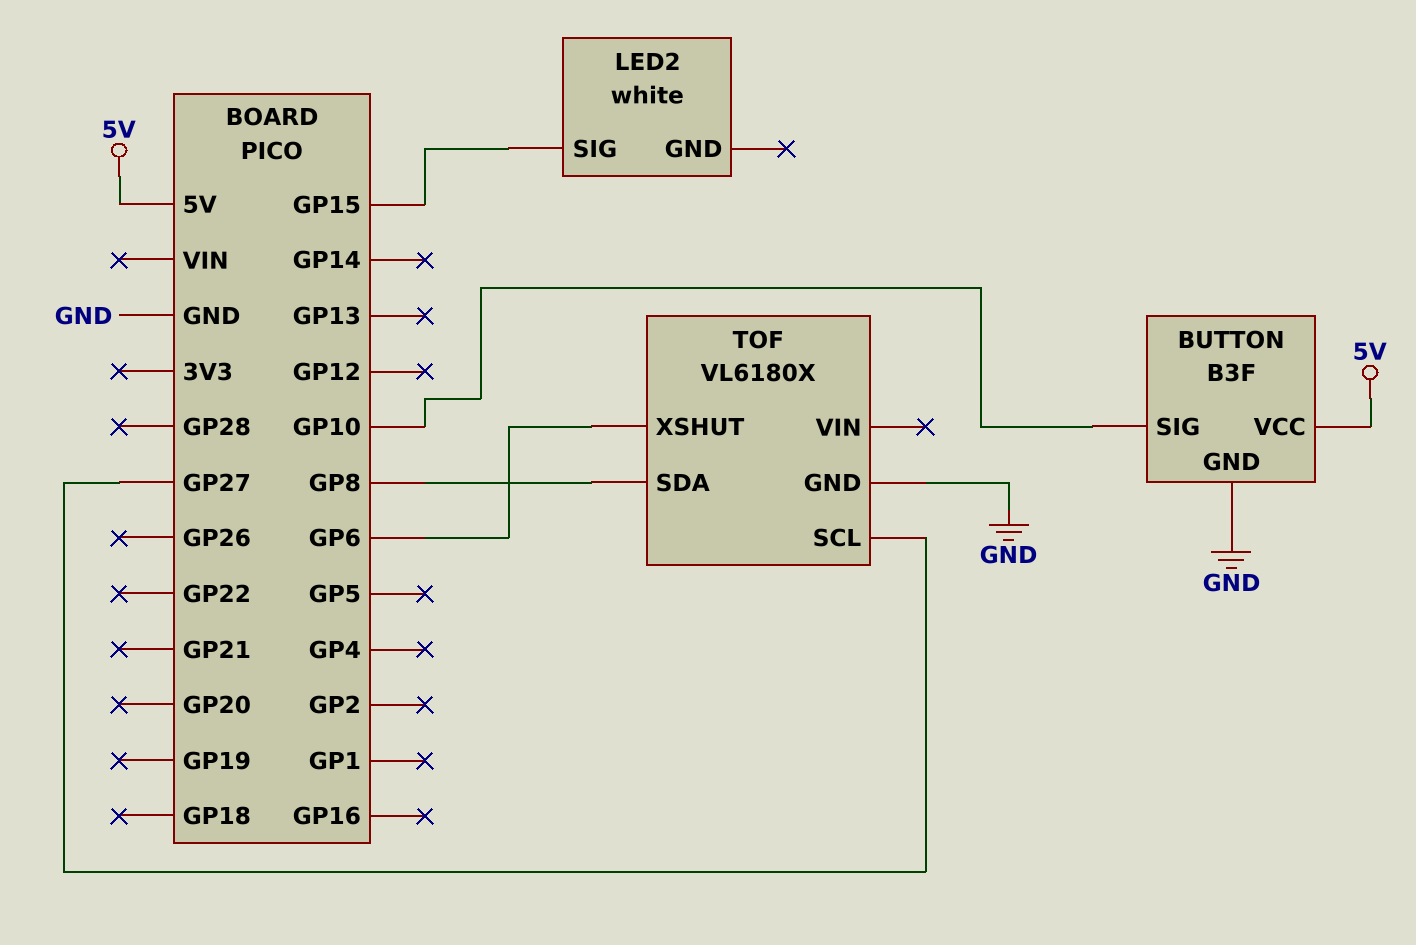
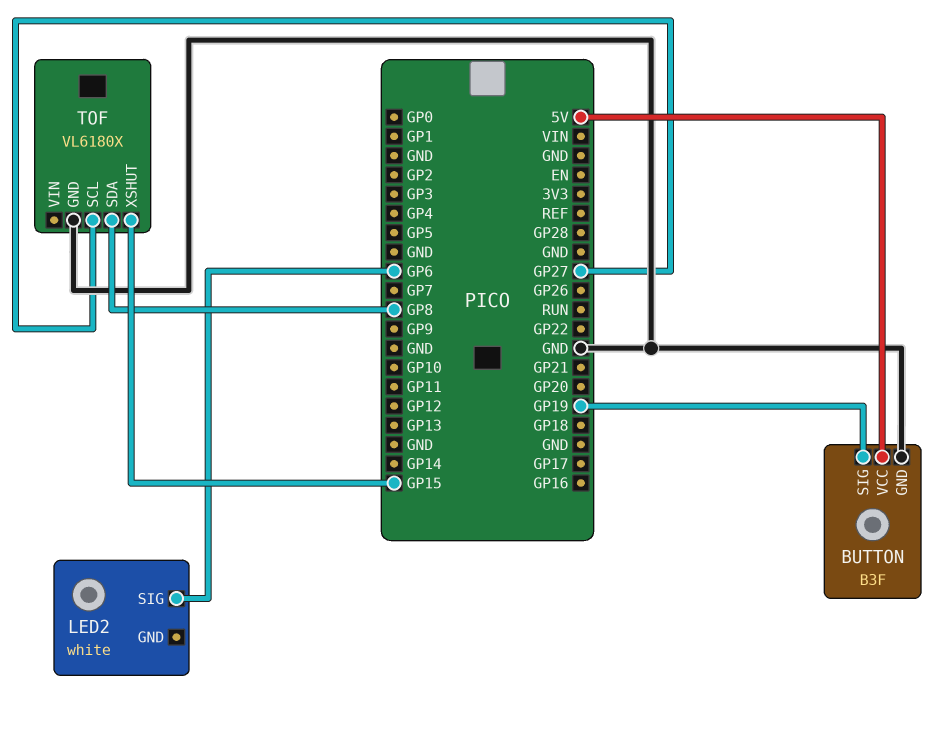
BUTTON pin SIG: GP10 -> GP19
LED2 pin SIG: GP15 -> GP6
TOF pin XSHUT: GP6 -> GP15

